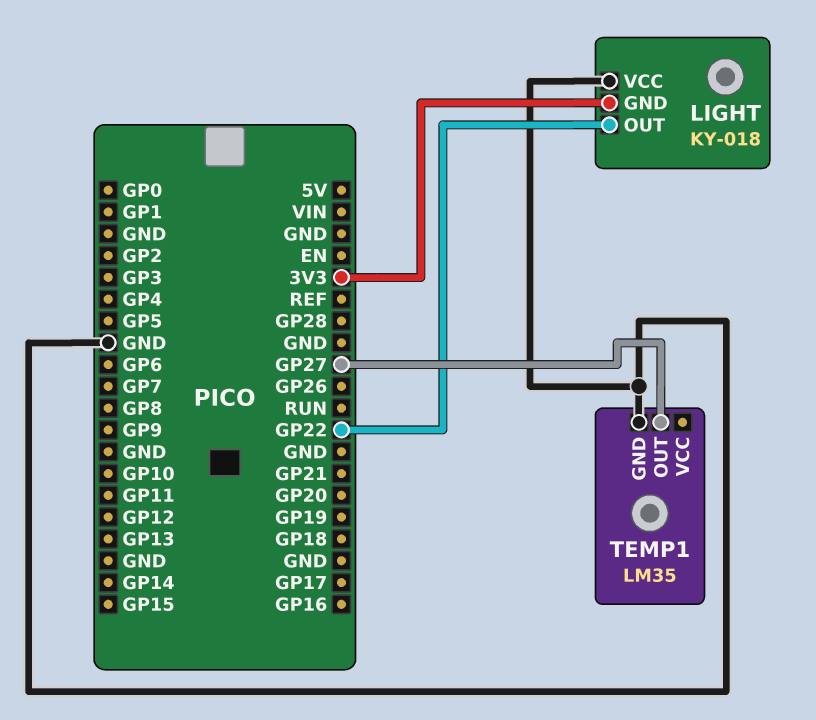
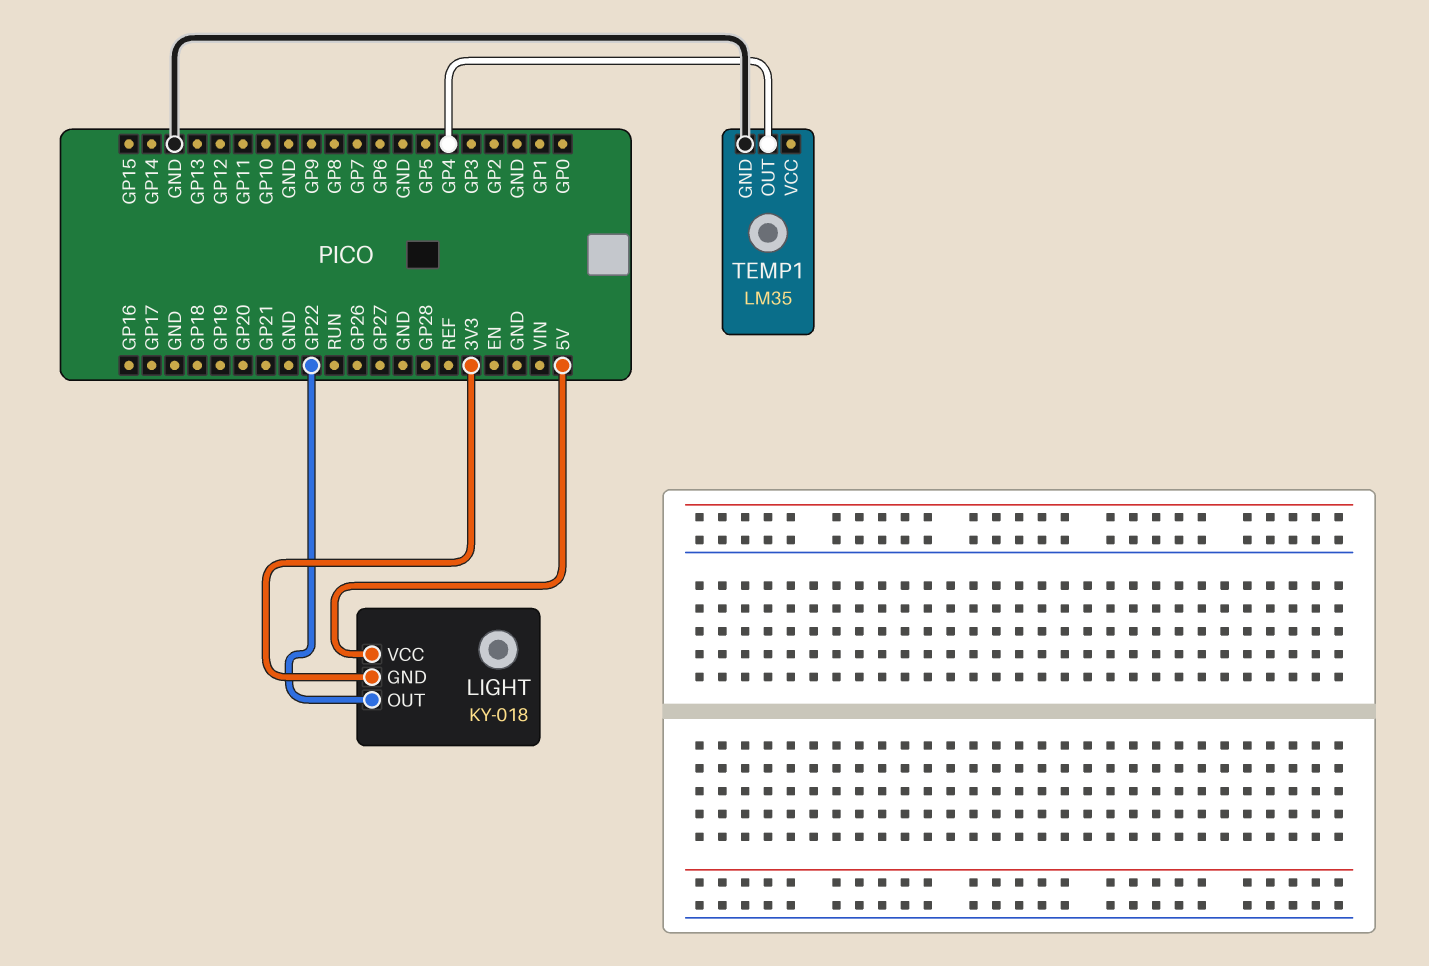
LIGHT pin VCC: GND -> 5V
TEMP1 pin OUT: GP27 -> GP4

